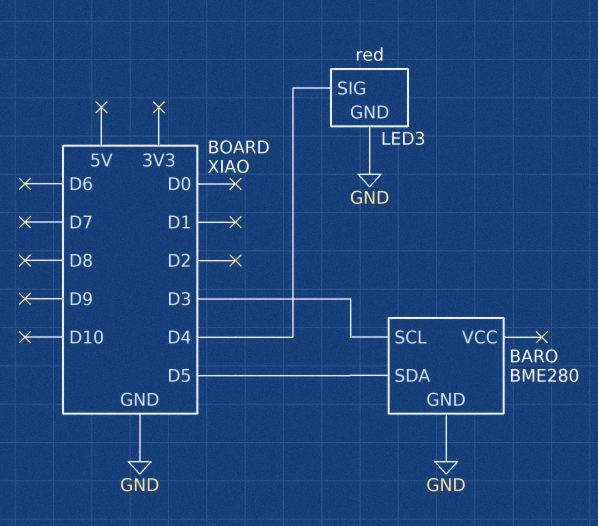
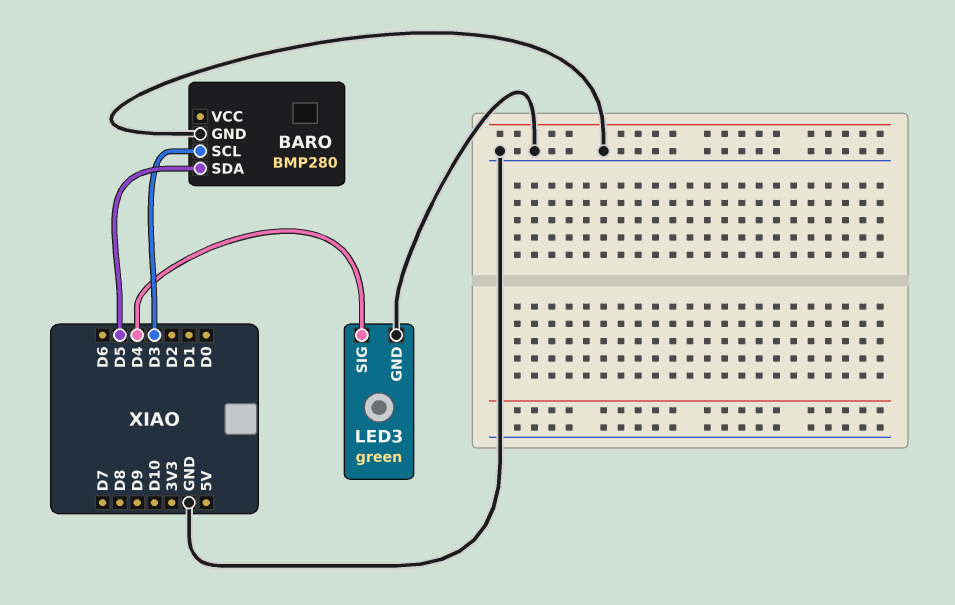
BARO: BME280 -> BMP280
LED3: red -> green

